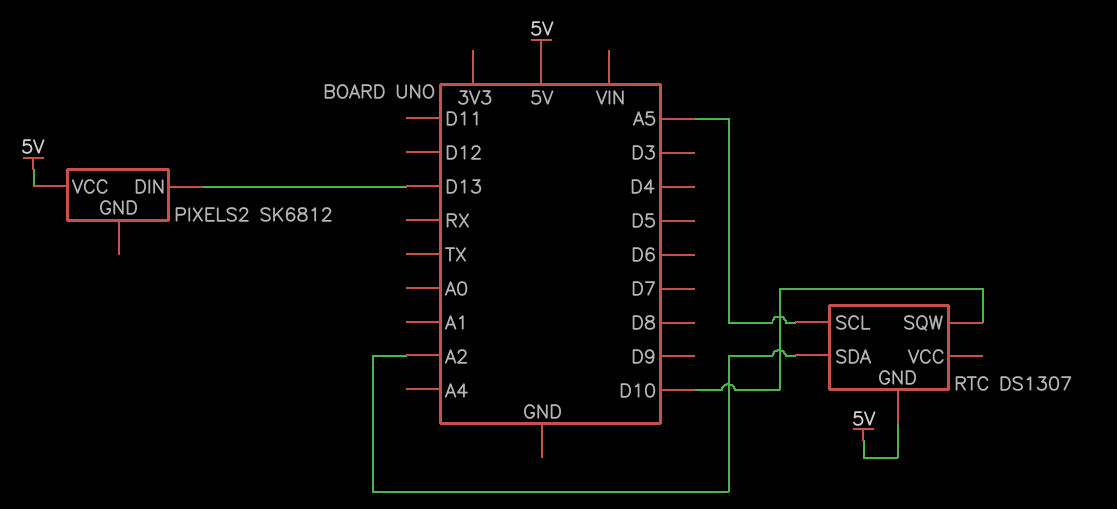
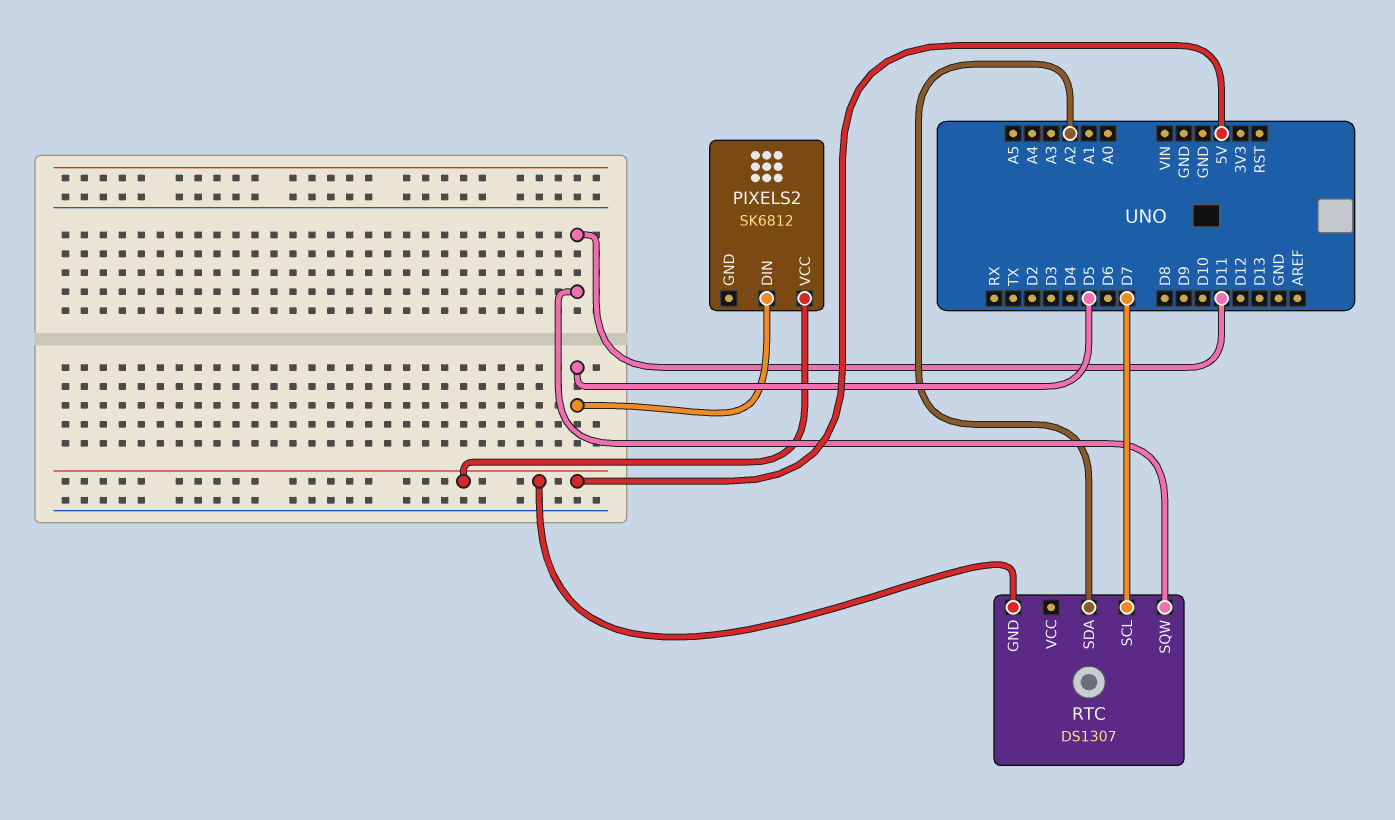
PIXELS2 pin DIN: D13 -> D5
RTC pin SCL: A5 -> D7
RTC pin SQW: D10 -> D11

